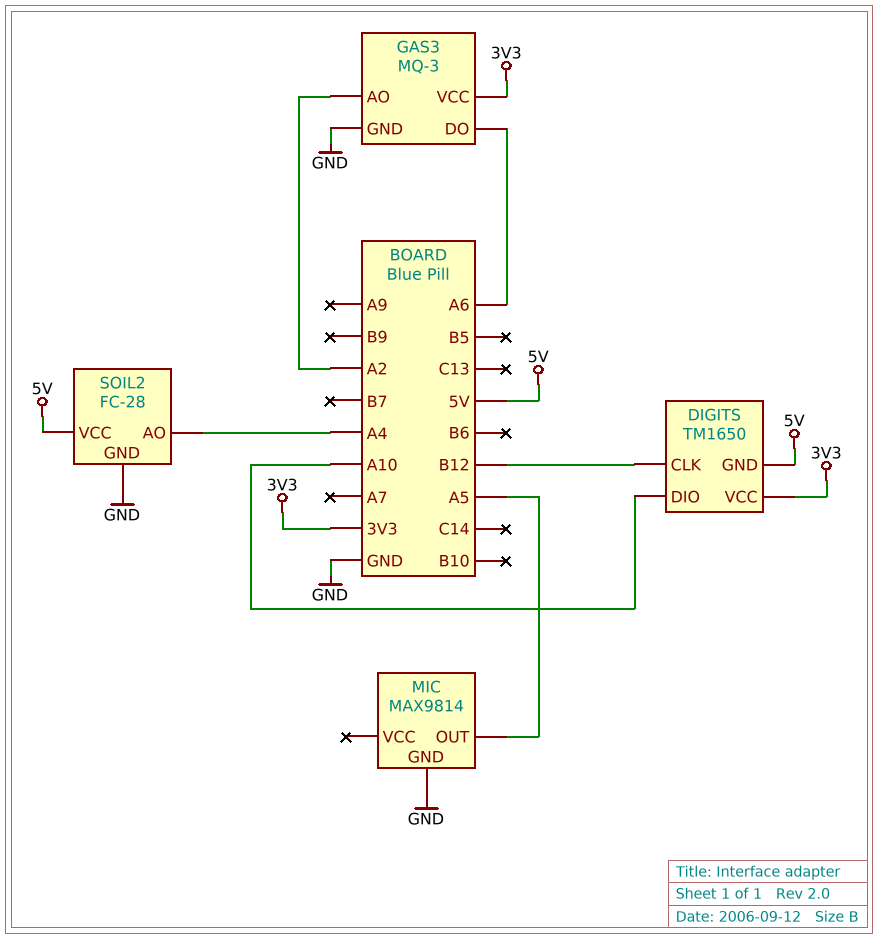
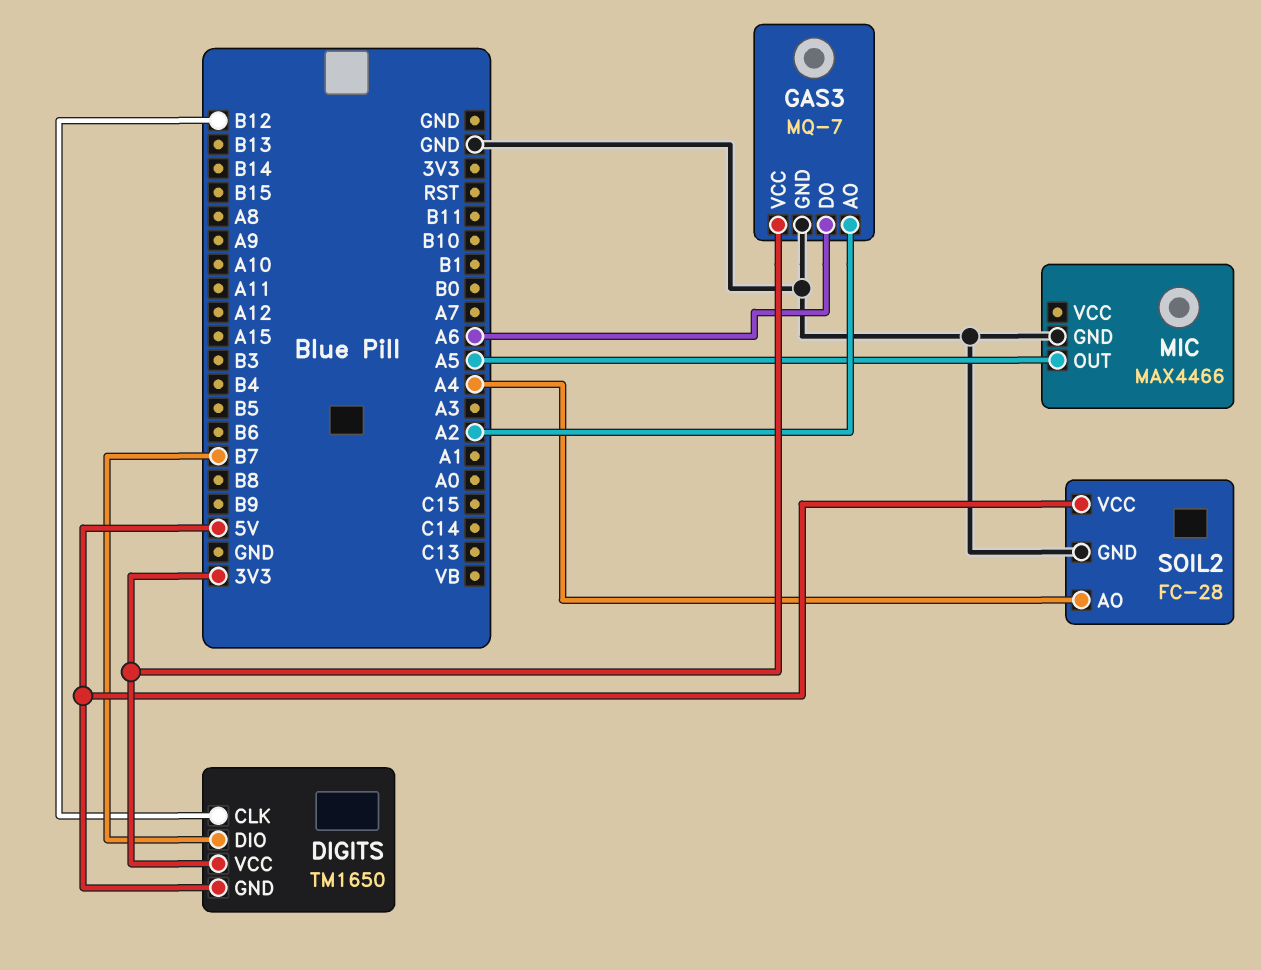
DIGITS pin DIO: A10 -> B7
GAS3: MQ-3 -> MQ-7
MIC: MAX9814 -> MAX4466

